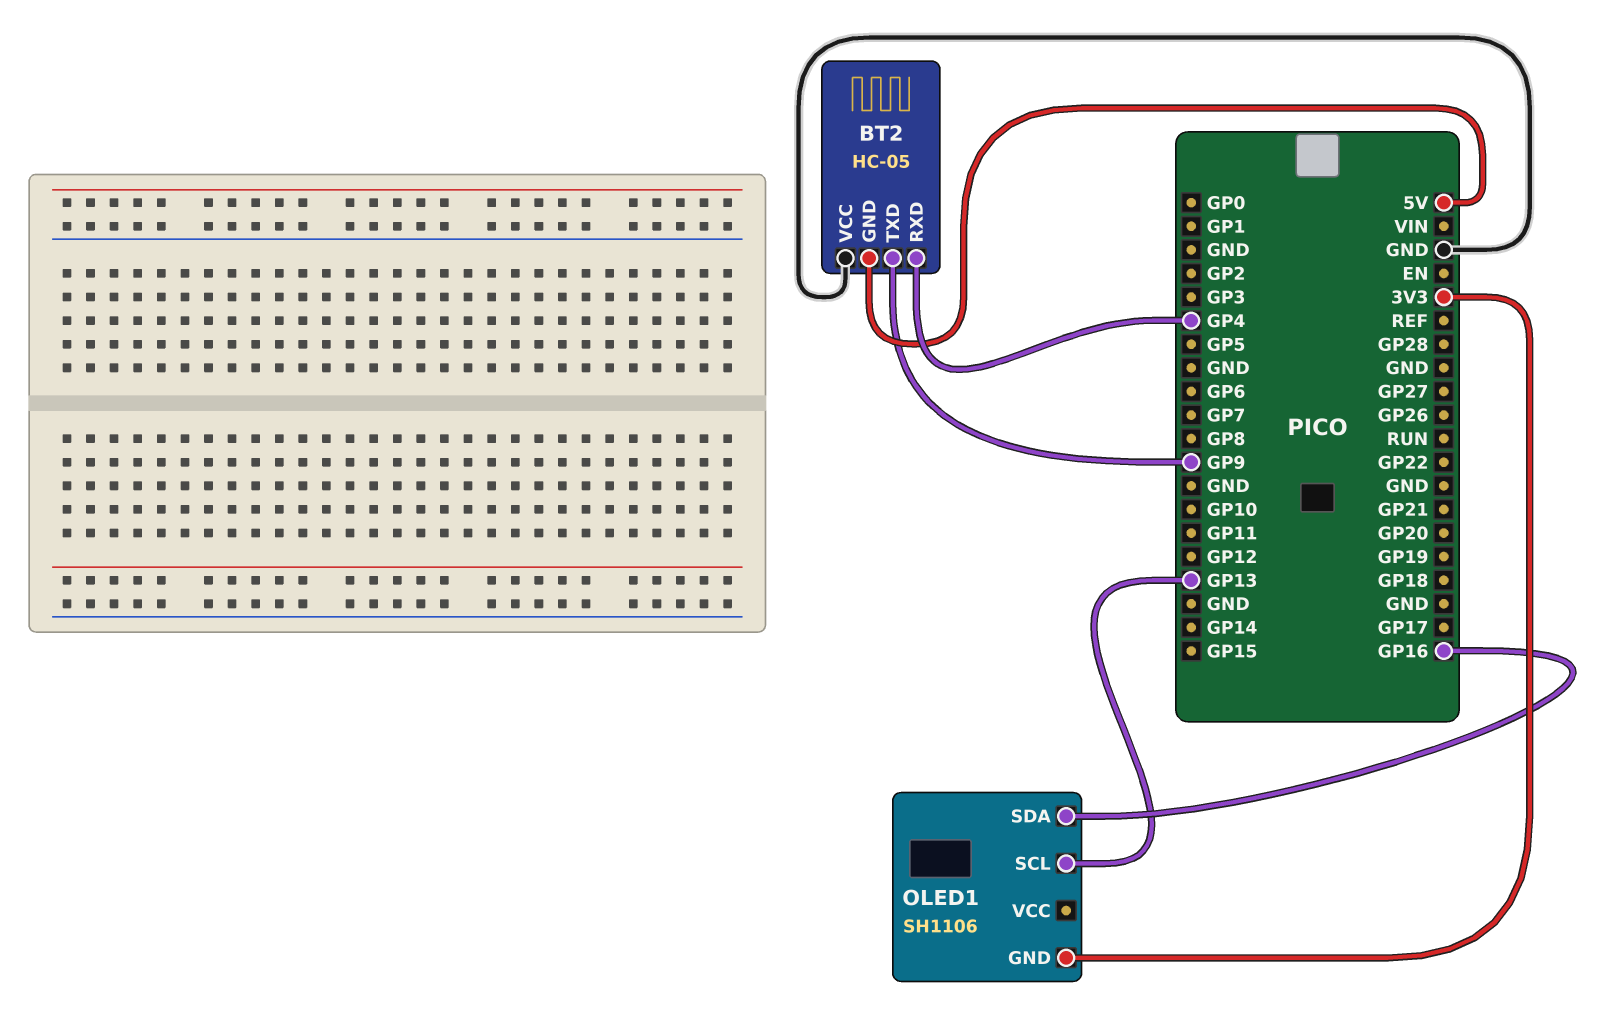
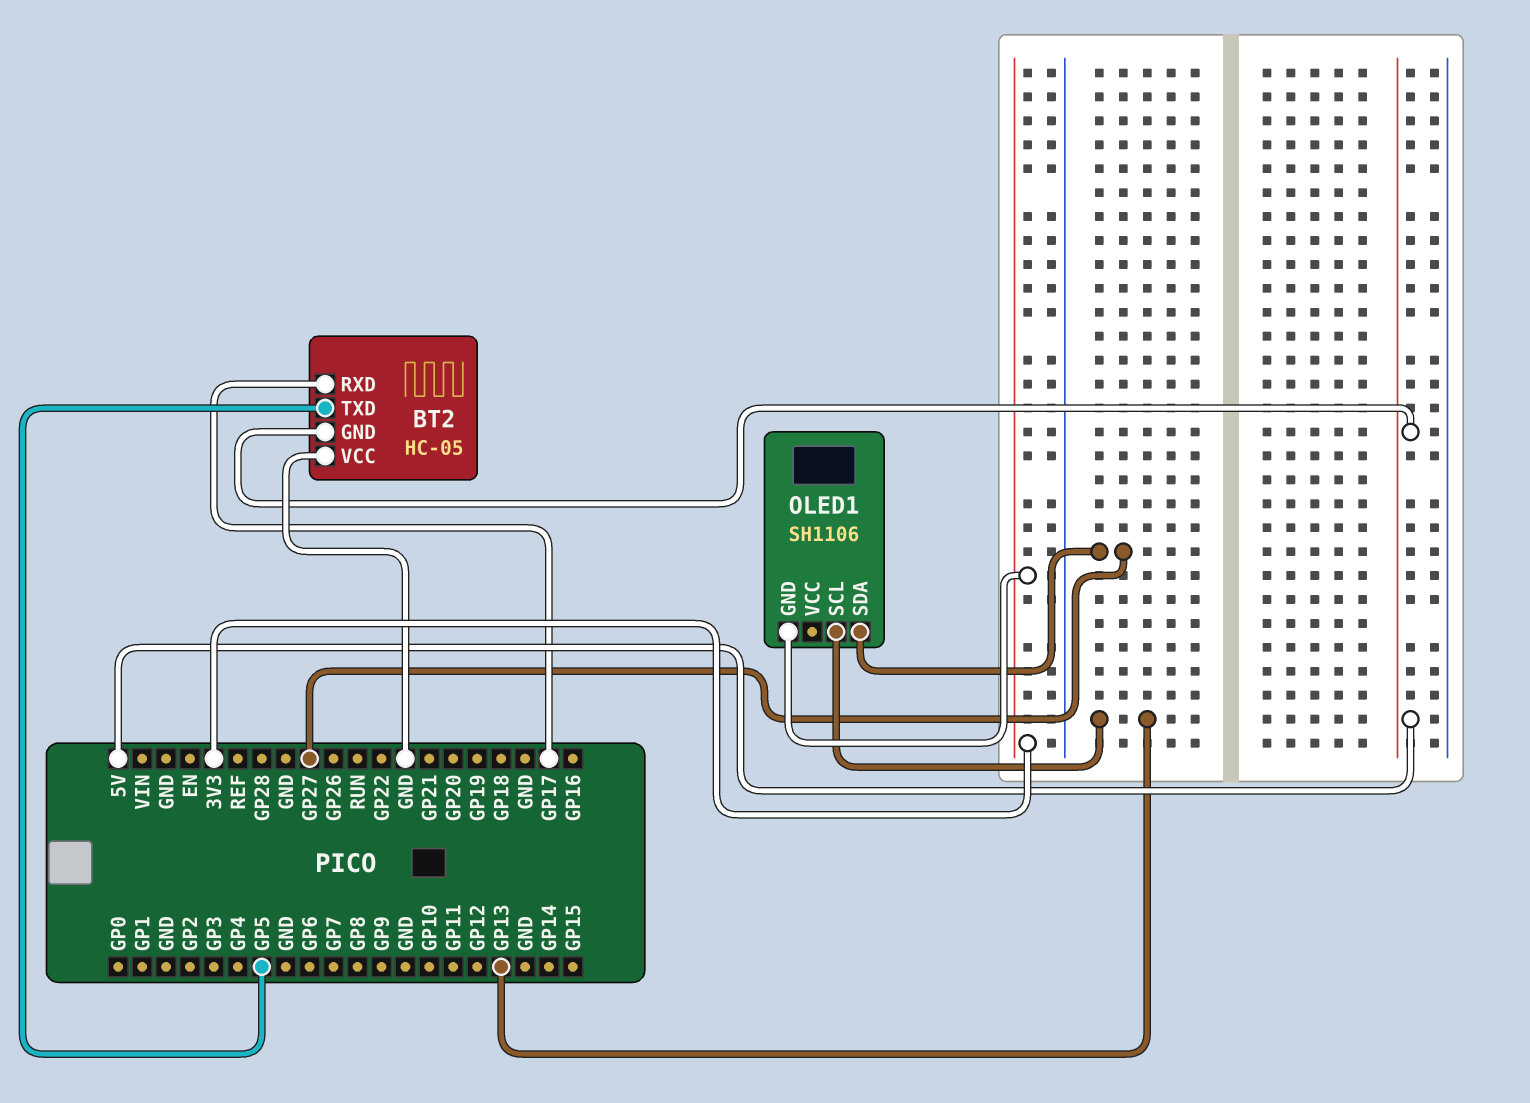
BT2 pin RXD: GP4 -> GP17
BT2 pin TXD: GP9 -> GP5
OLED1 pin SDA: GP16 -> GP27

